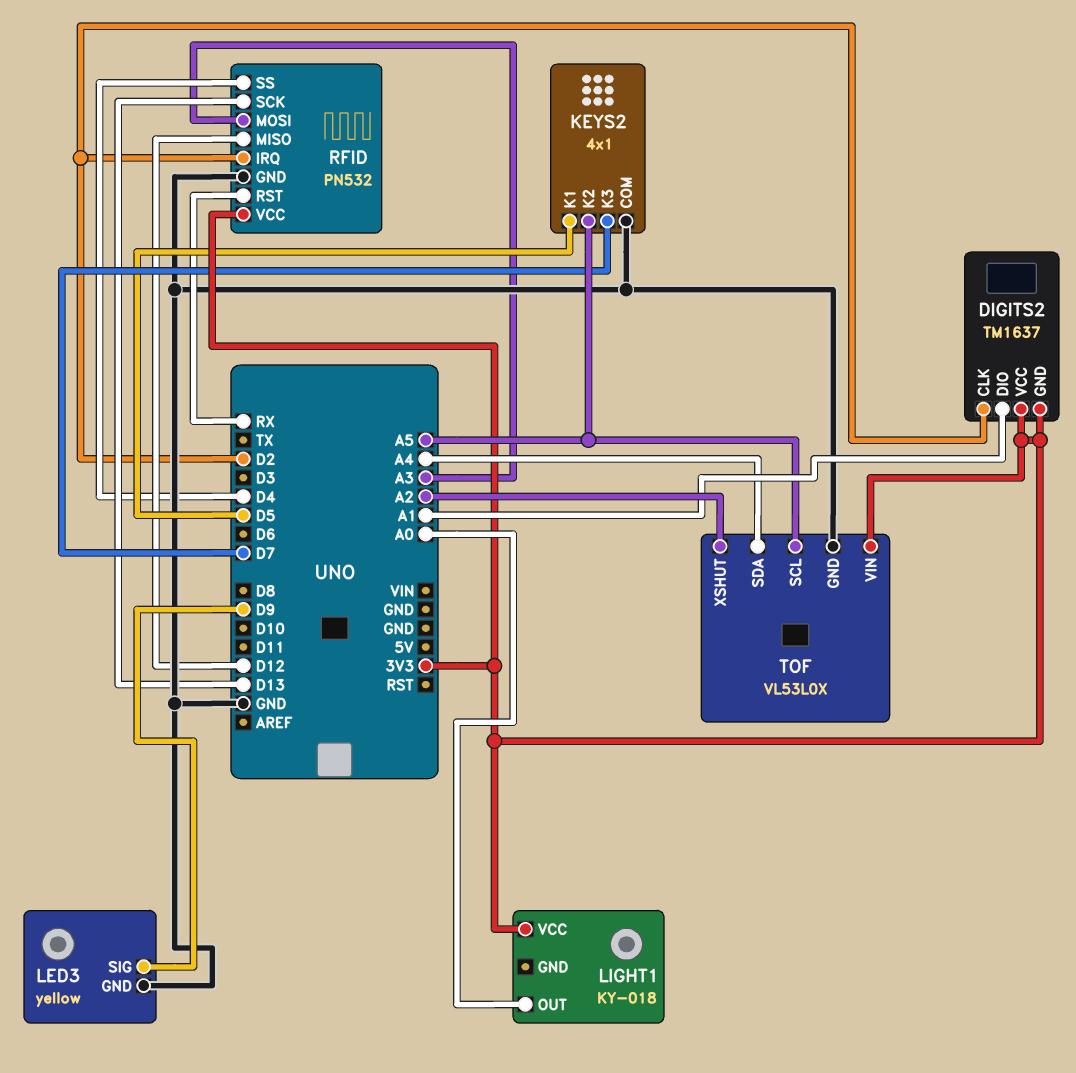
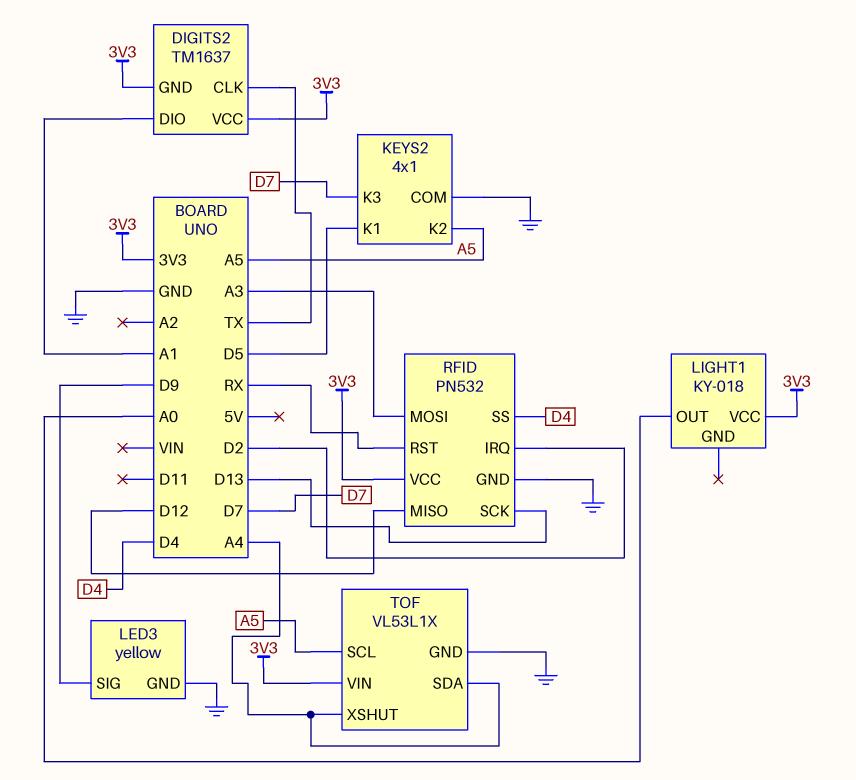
DIGITS2 pin CLK: D2 -> TX
TOF: VL53L0X -> VL53L1X
TOF pin XSHUT: A2 -> A4

